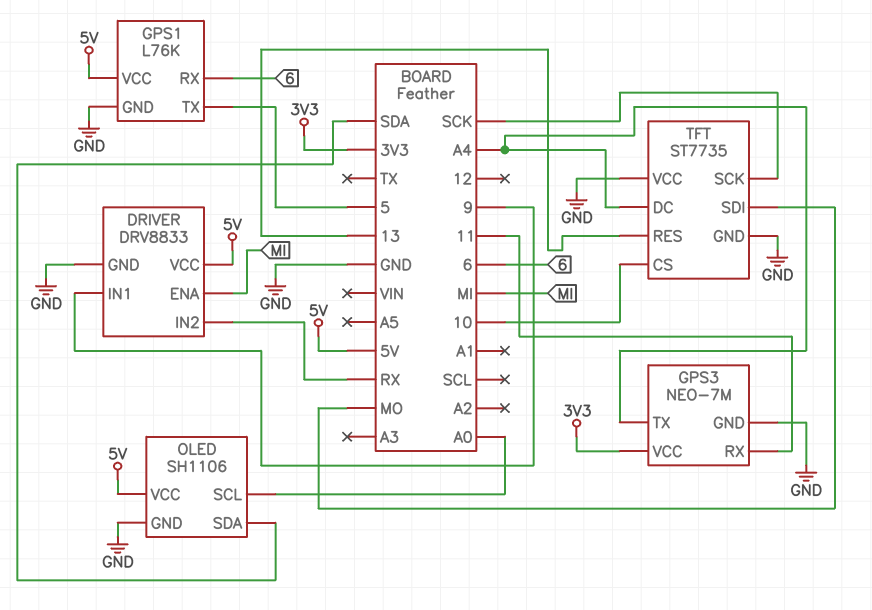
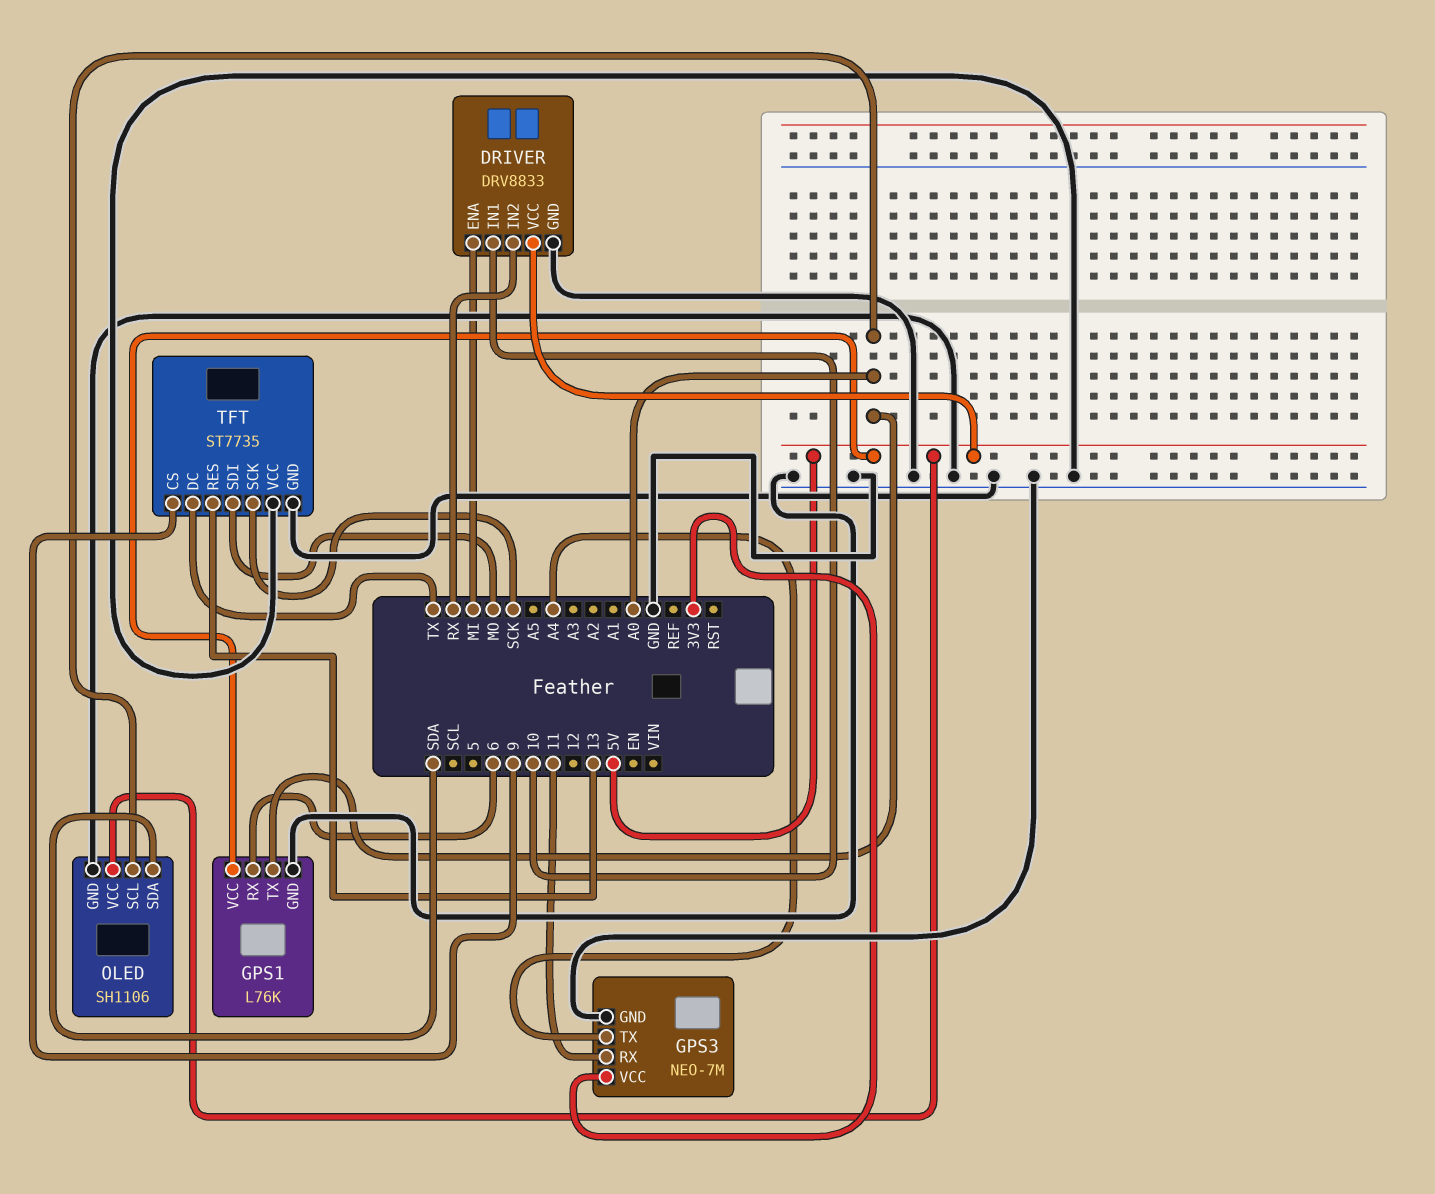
DRIVER pin IN1: 9 -> 10
GPS1 pin TX: 5 -> A0
TFT pin CS: 10 -> 9
TFT pin DC: A4 -> TX

